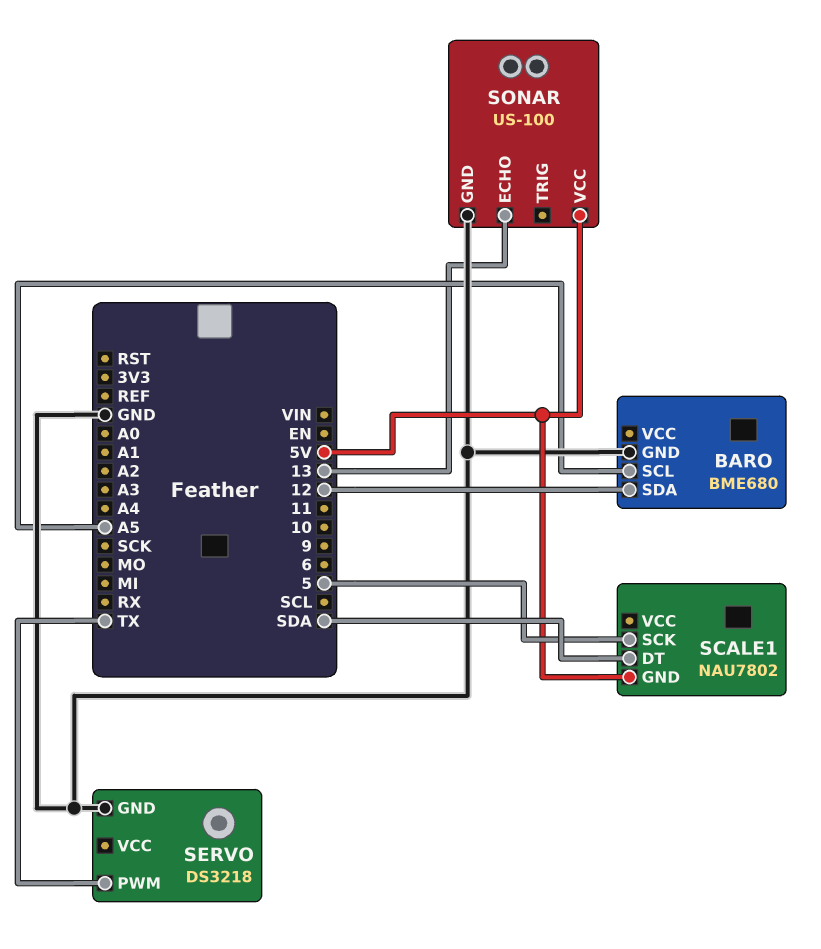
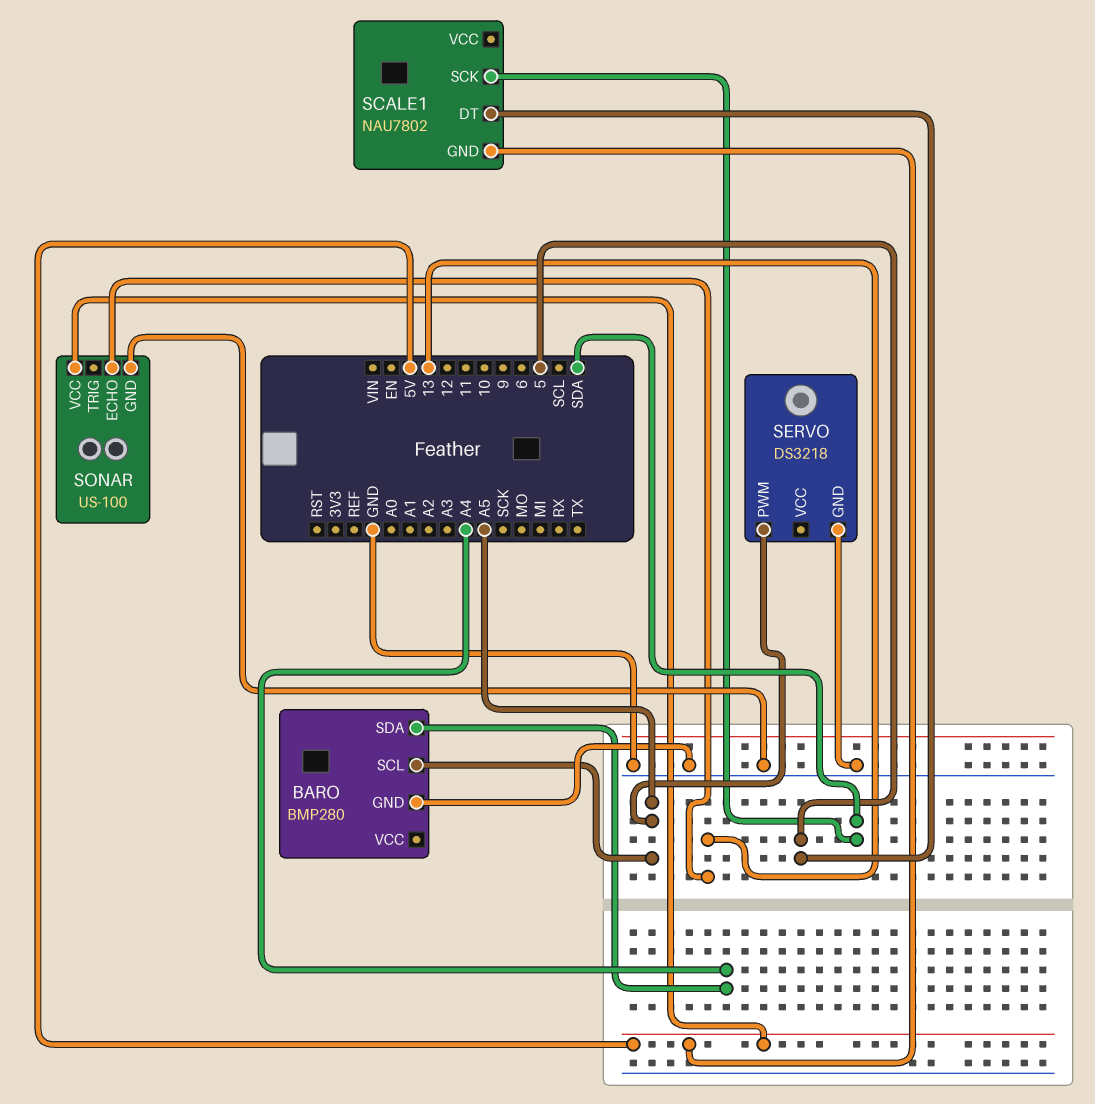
BARO: BME680 -> BMP280
BARO pin SDA: 12 -> A4
SCALE1 pin DT: SDA -> 5
SCALE1 pin SCK: 5 -> SDA
SERVO pin PWM: TX -> A5

